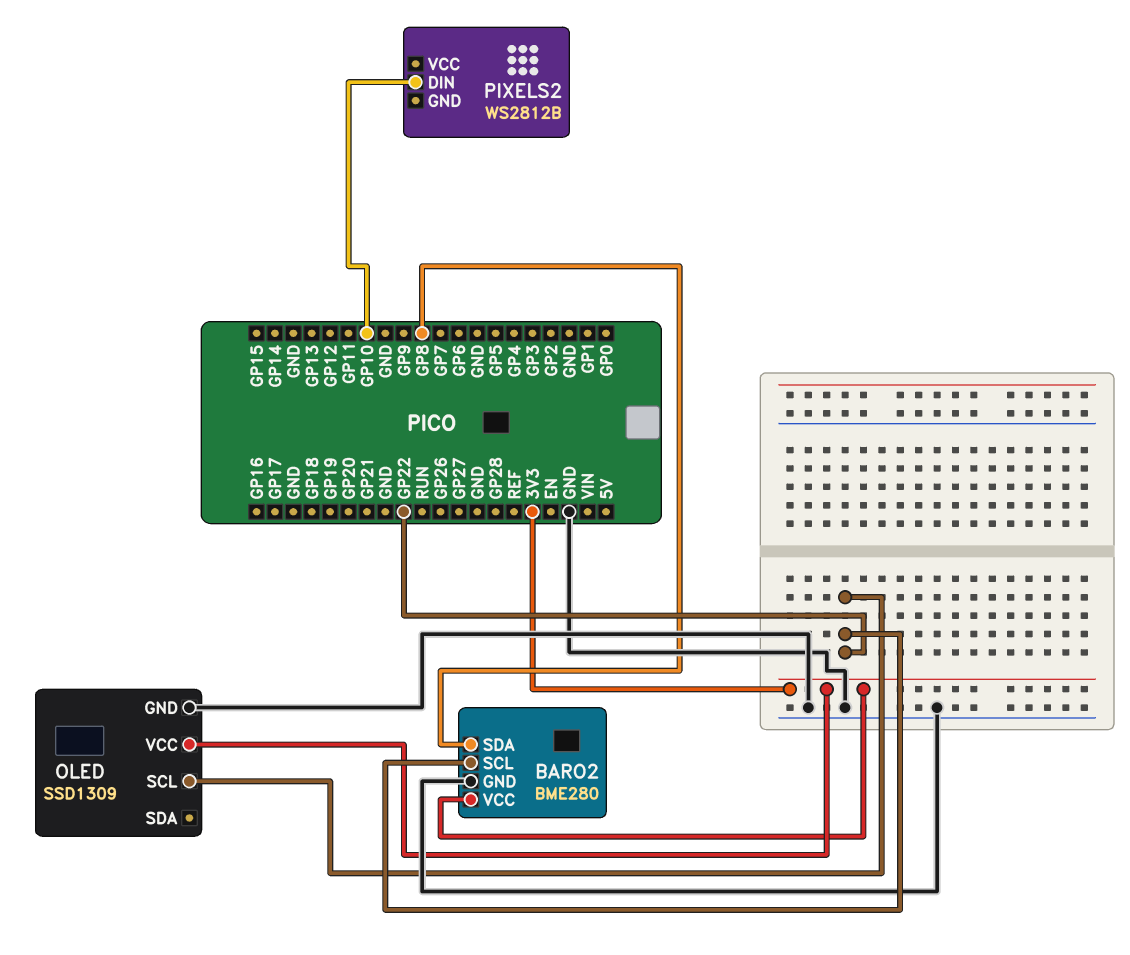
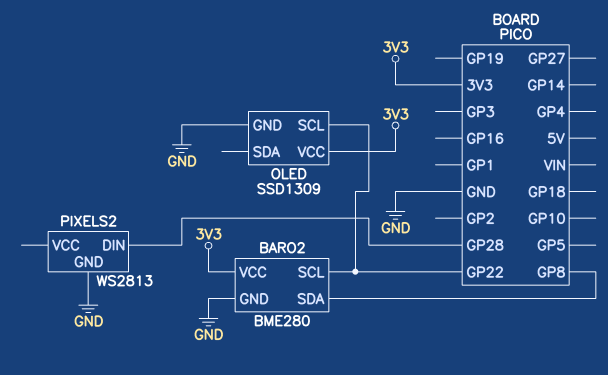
PIXELS2: WS2812B -> WS2813
PIXELS2 pin DIN: GP10 -> GP28
PIXELS2 pin GND: none -> GND

